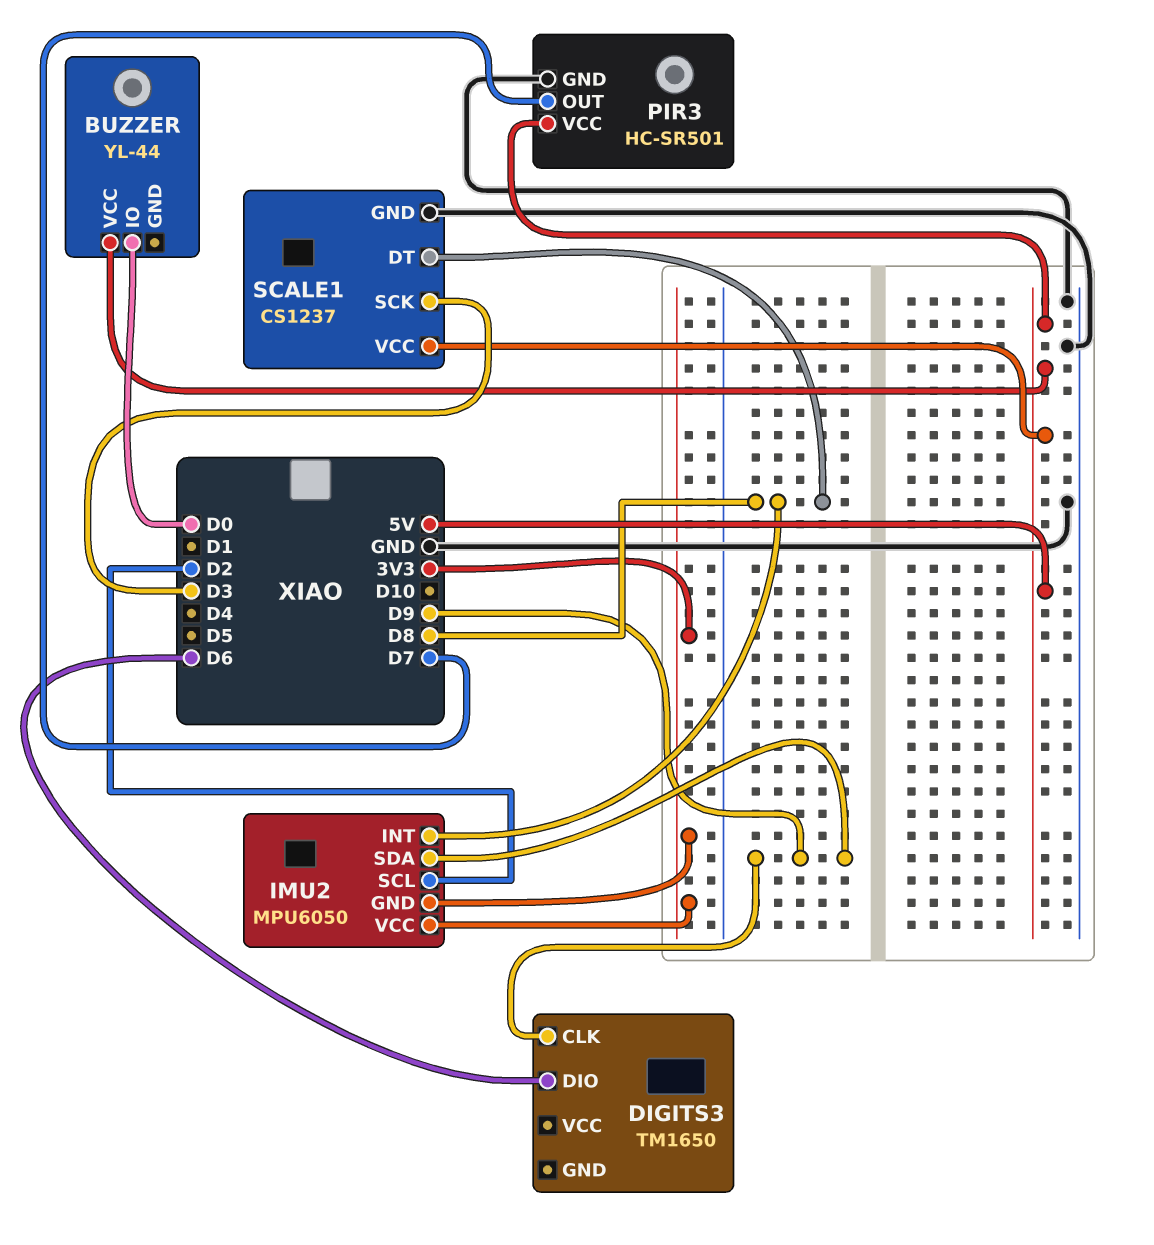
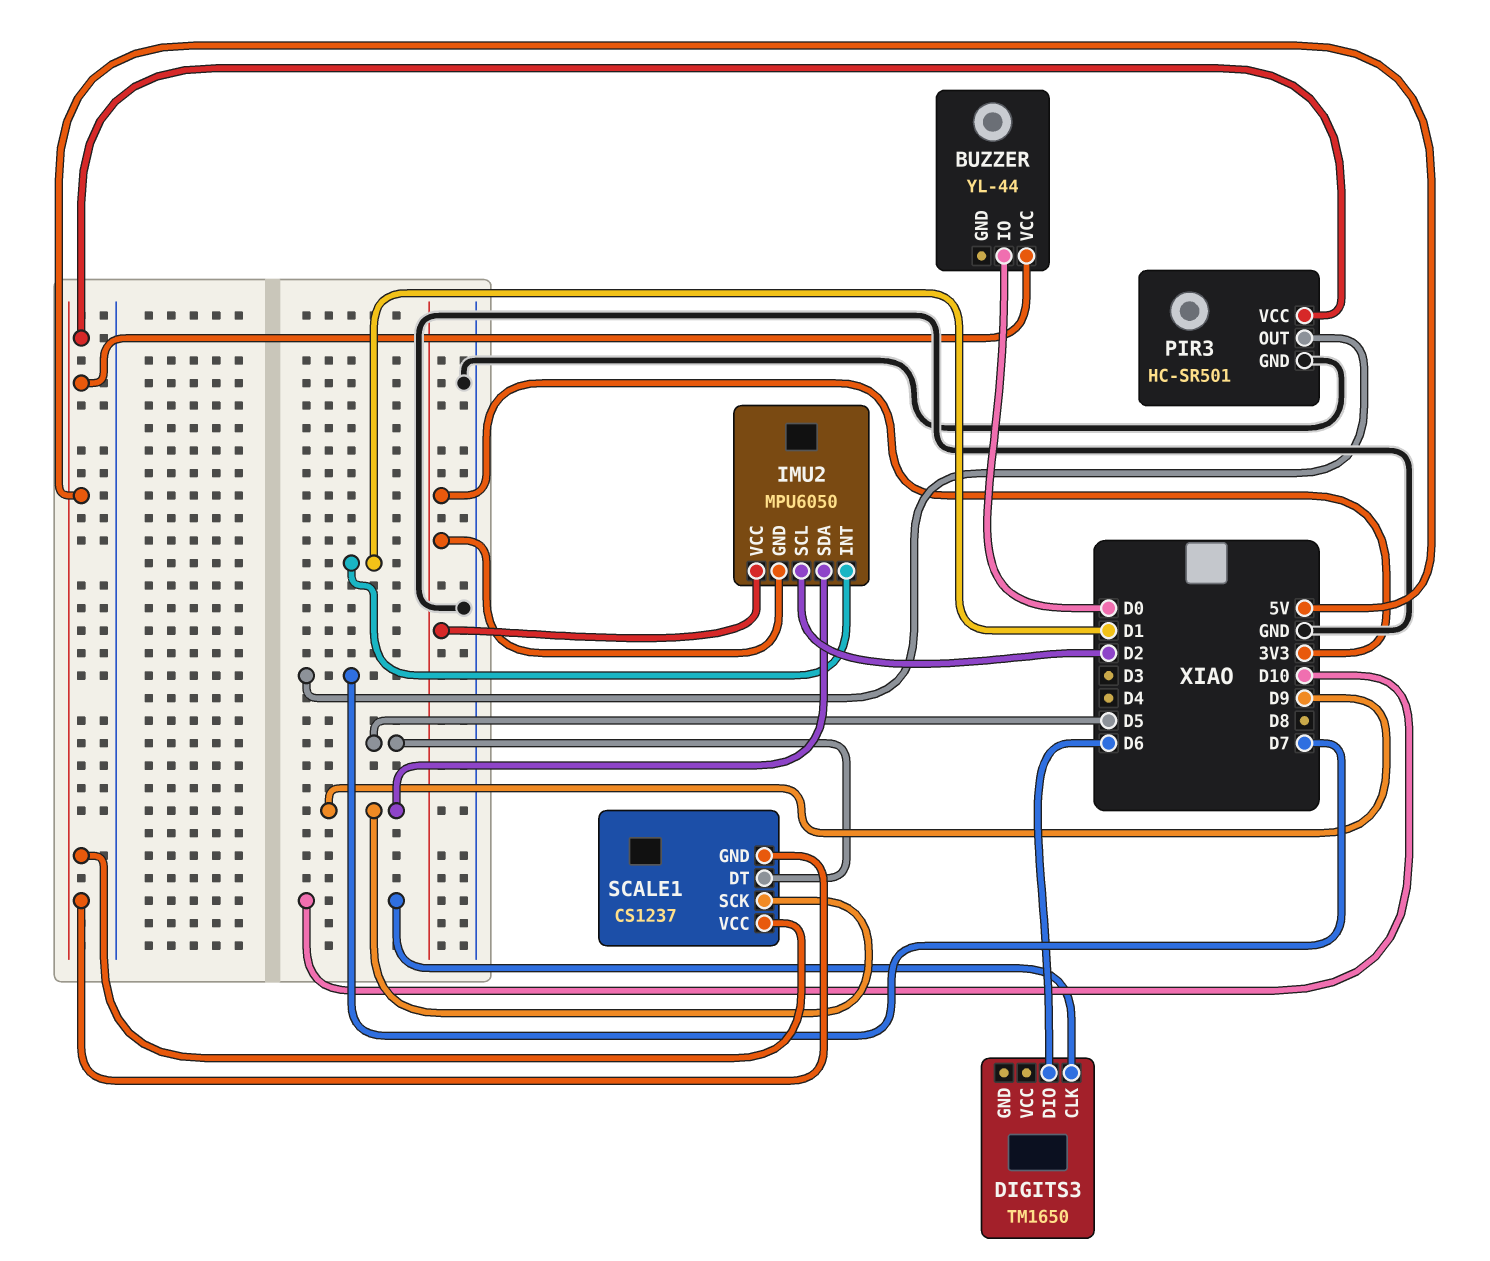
DIGITS3 pin CLK: D9 -> D10
IMU2 pin INT: D8 -> D1
SCALE1 pin DT: D8 -> D5
SCALE1 pin GND: GND -> 5V
SCALE1 pin SCK: D3 -> D9

